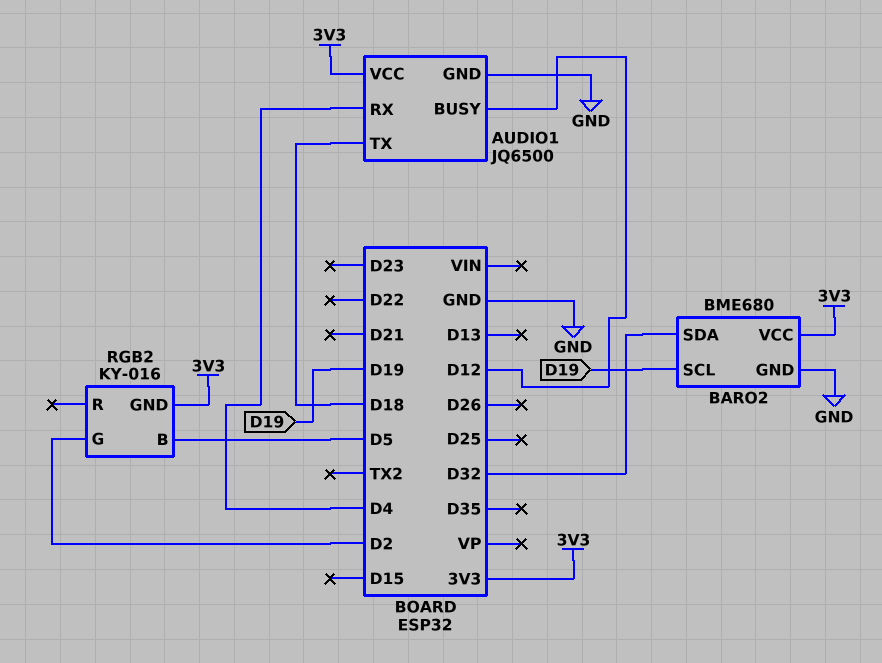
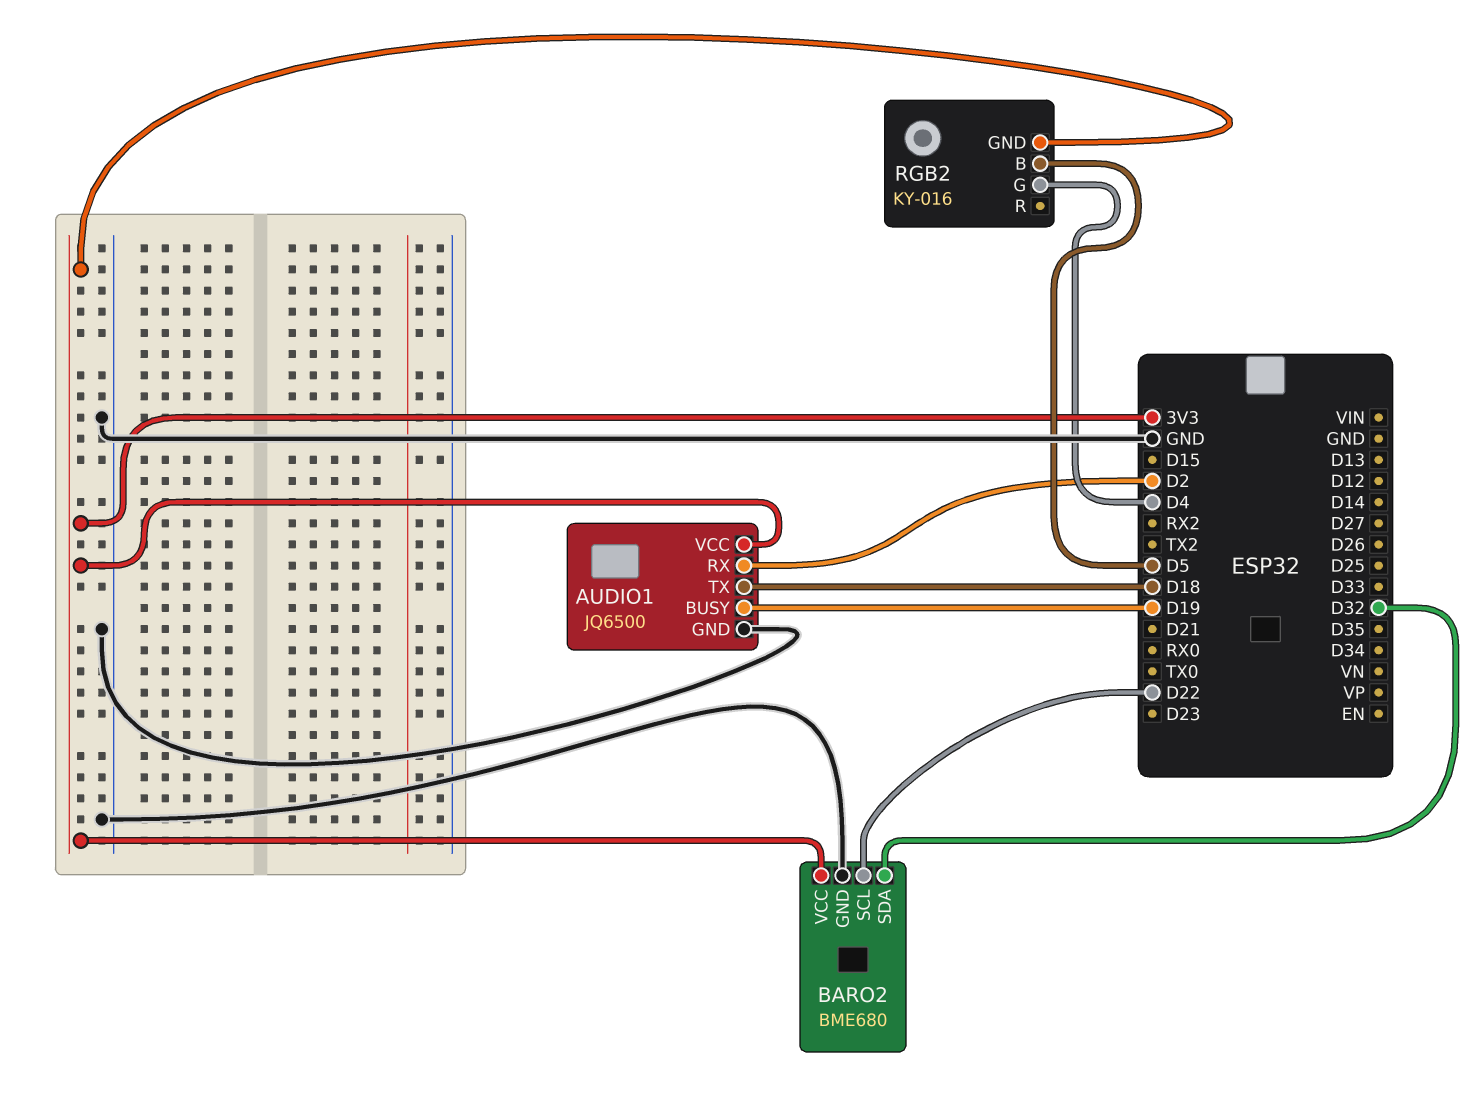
AUDIO1 pin BUSY: D12 -> D19
AUDIO1 pin RX: D4 -> D2
BARO2 pin SCL: D19 -> D22
RGB2 pin G: D2 -> D4

